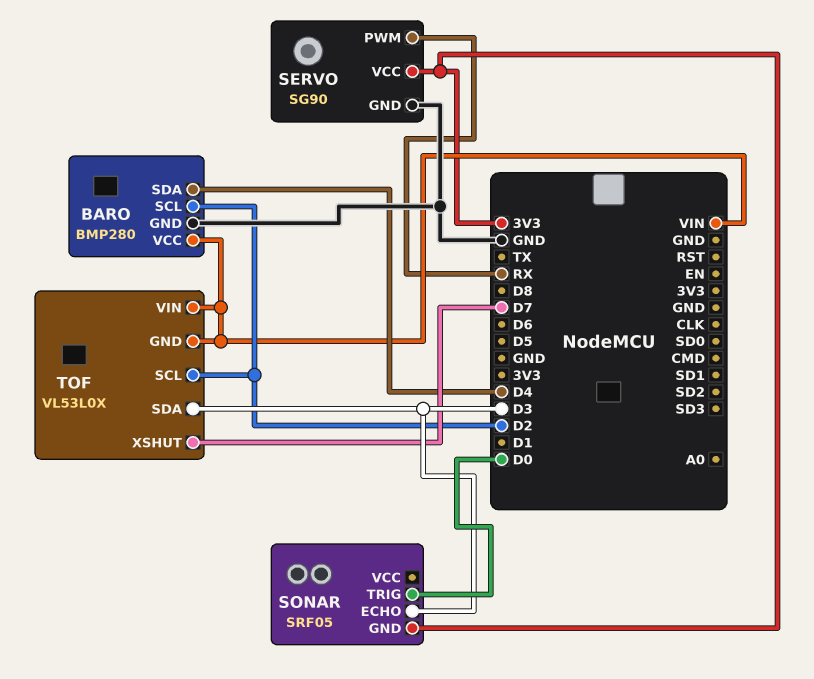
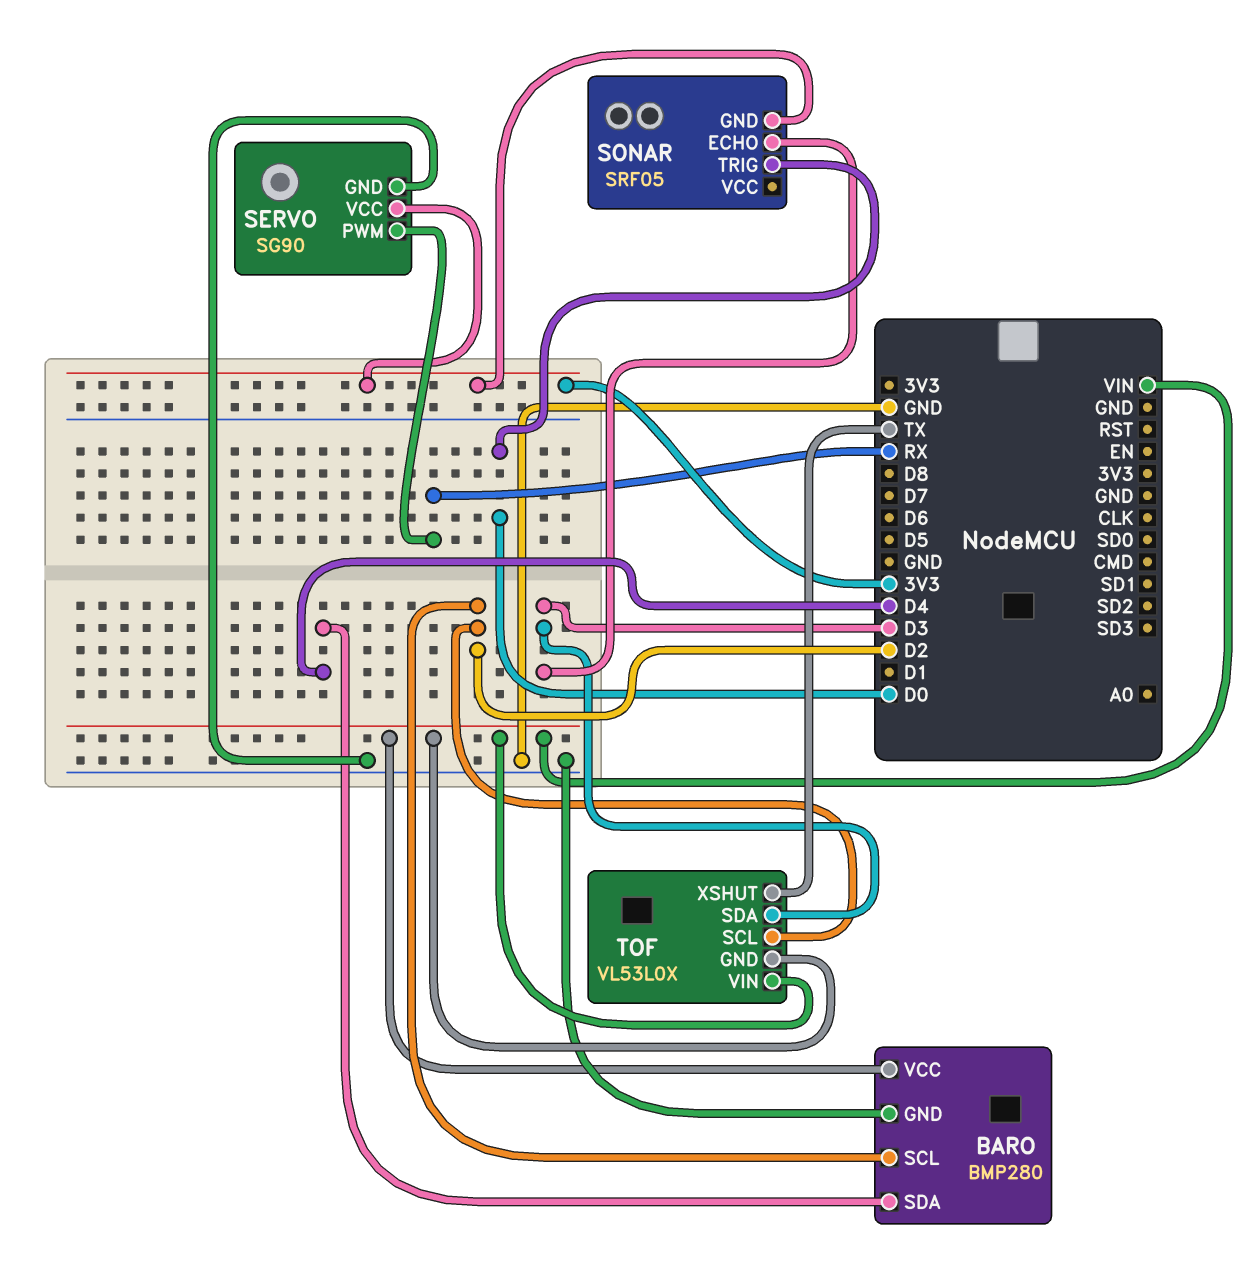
TOF pin XSHUT: D7 -> TX

